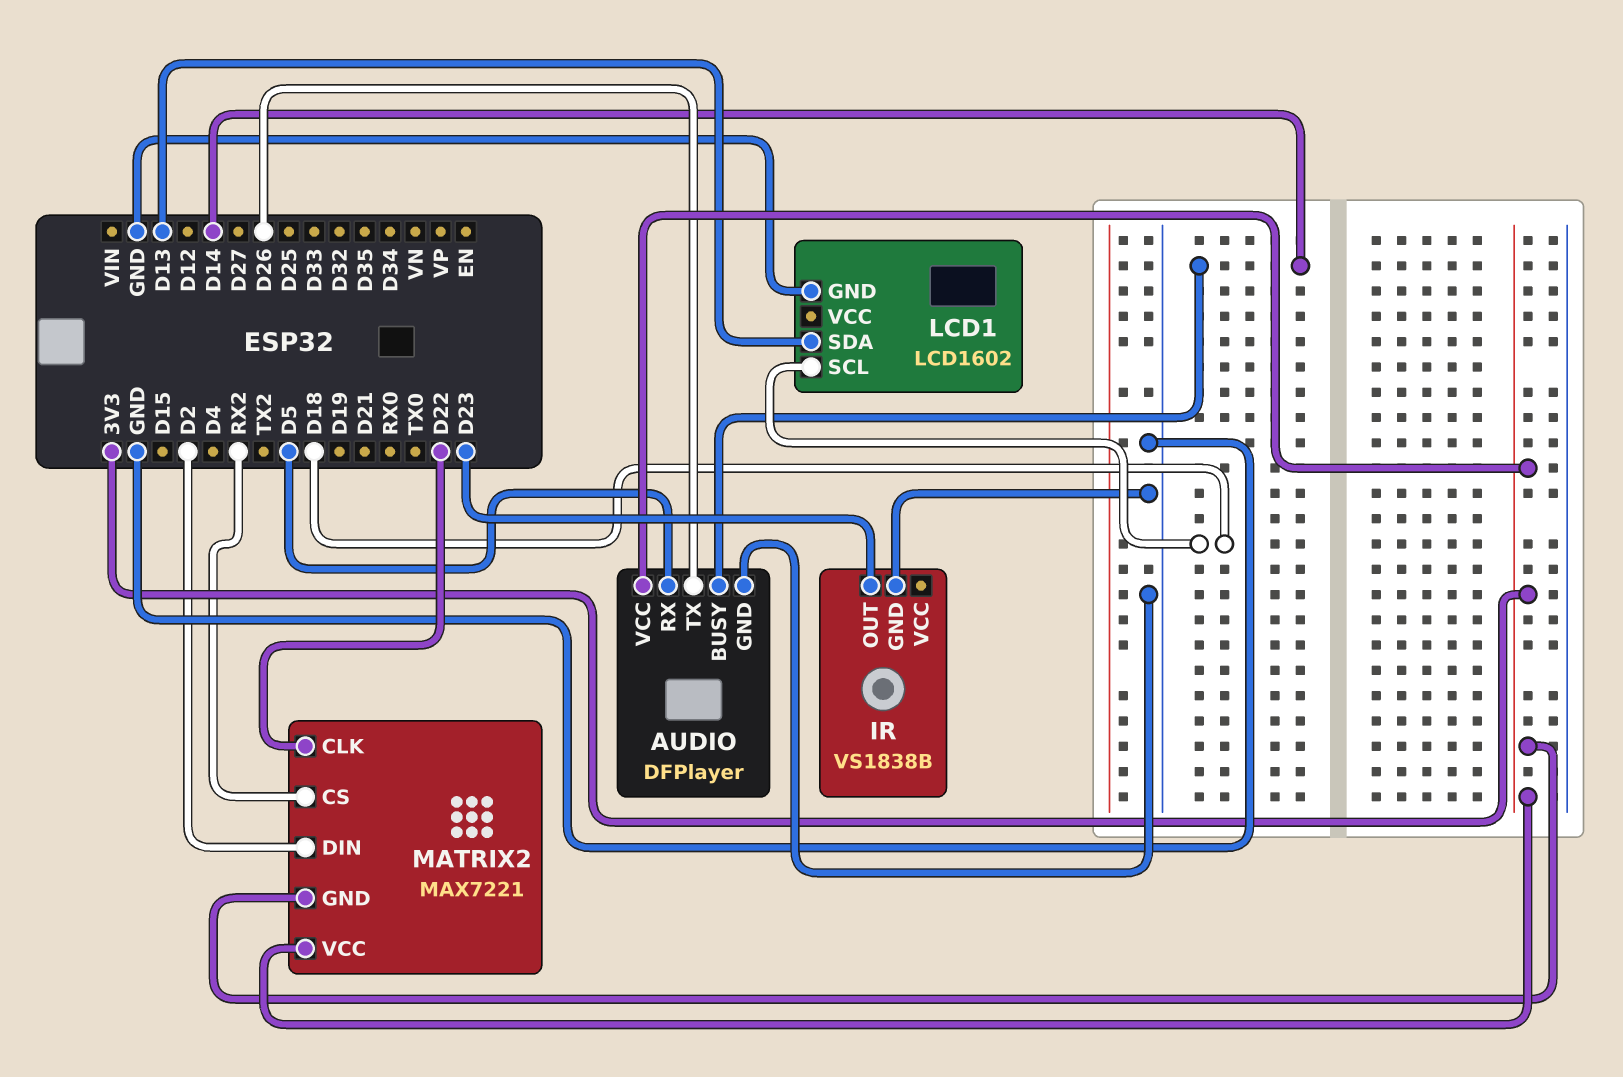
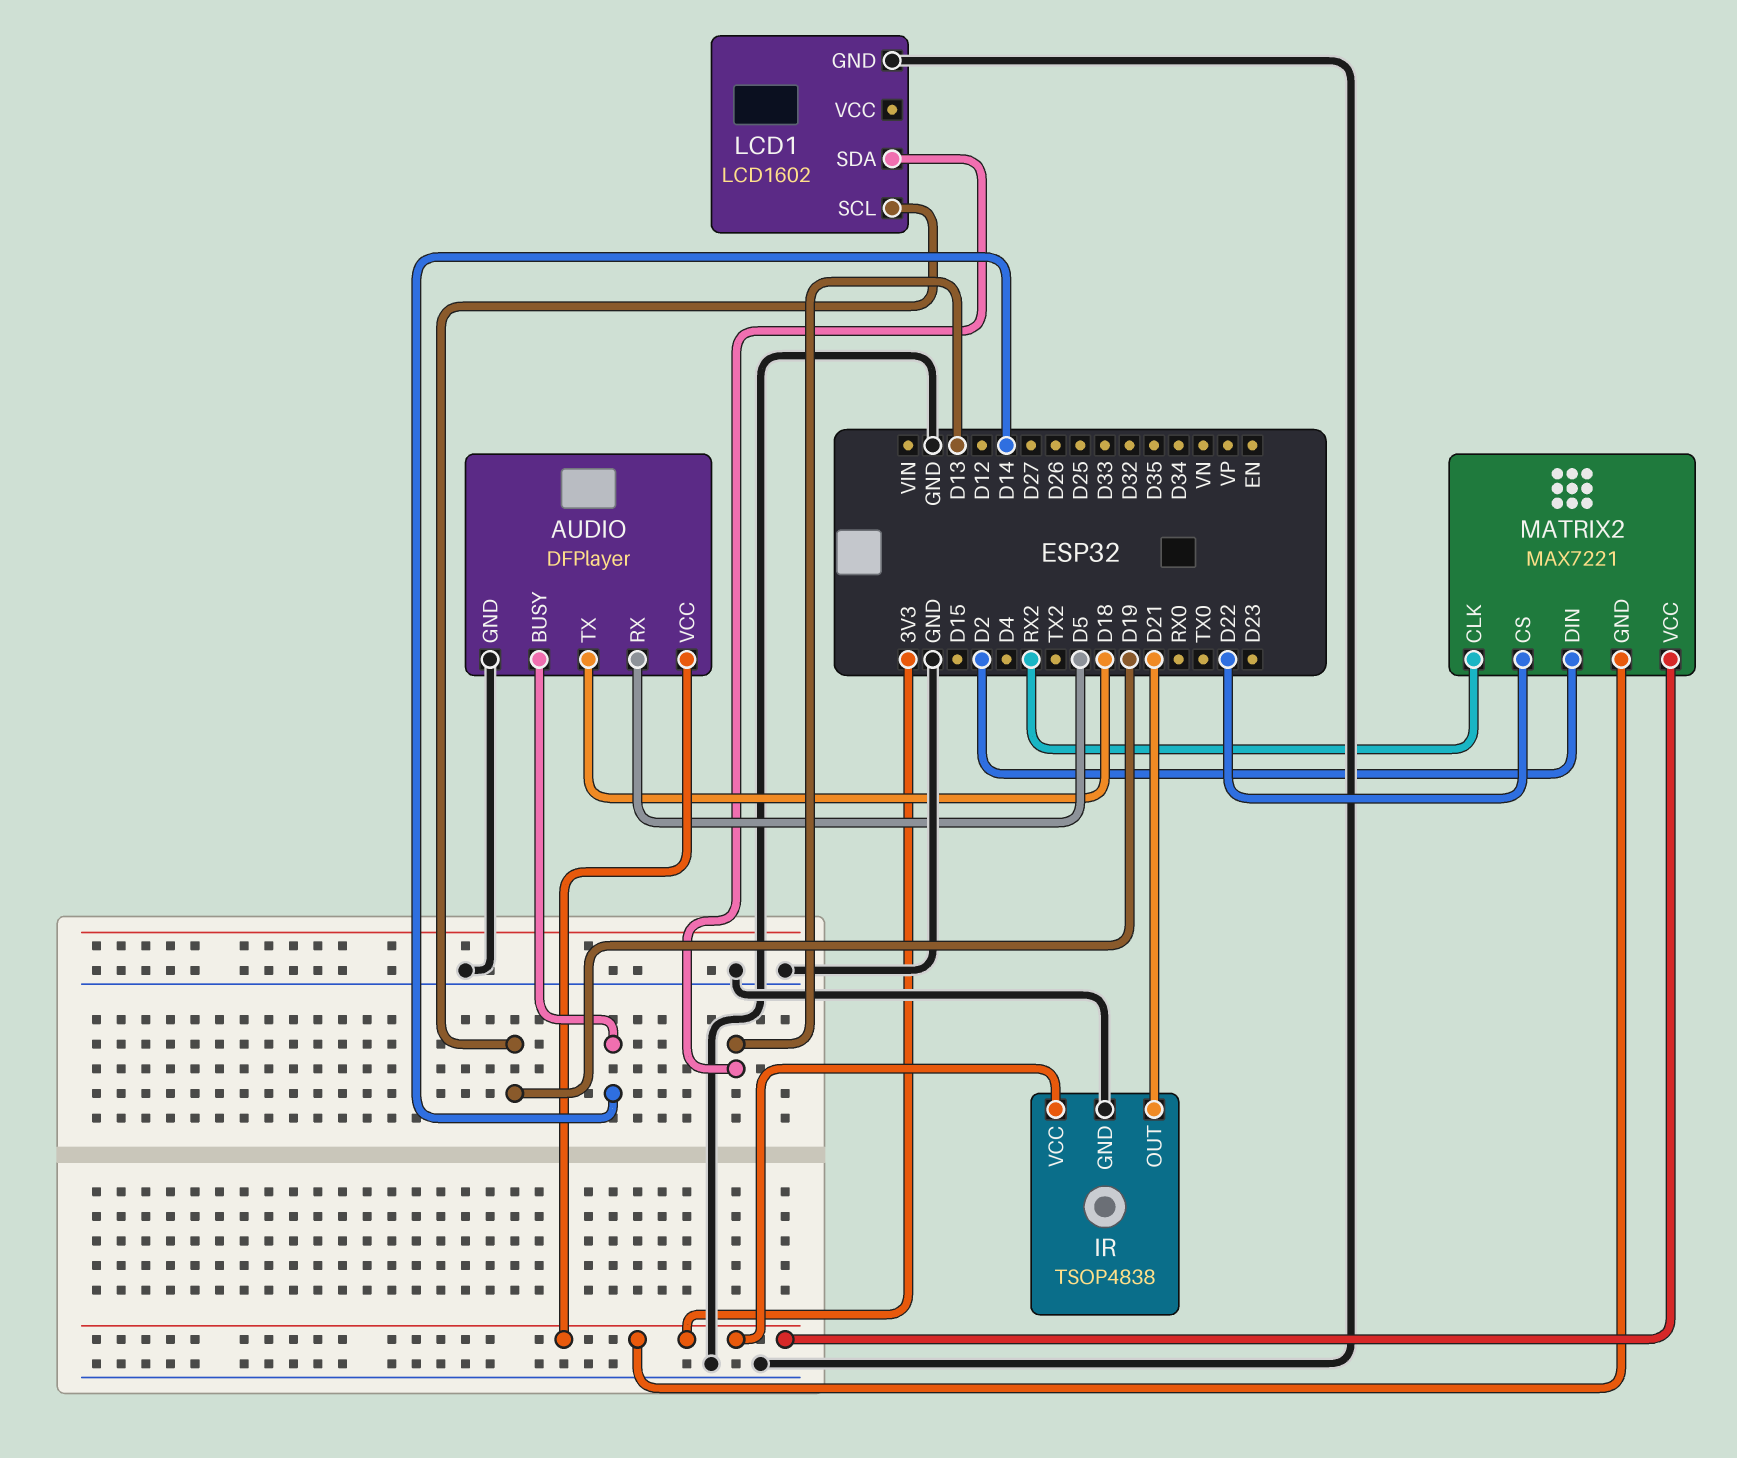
AUDIO pin TX: D26 -> D18
IR: VS1838B -> TSOP4838
IR pin OUT: D23 -> D21
IR pin VCC: none -> 3V3
LCD1 pin SCL: D18 -> D19
MATRIX2 pin CLK: D22 -> RX2
MATRIX2 pin CS: RX2 -> D22

